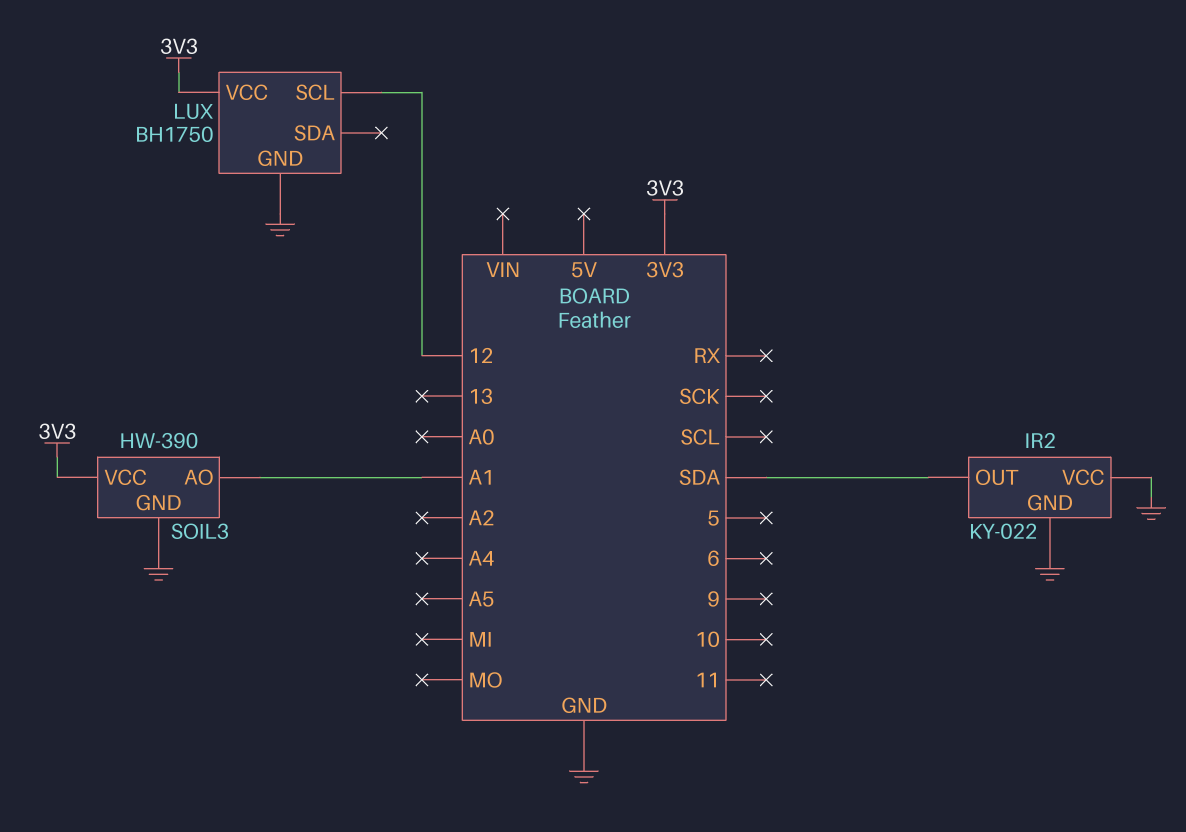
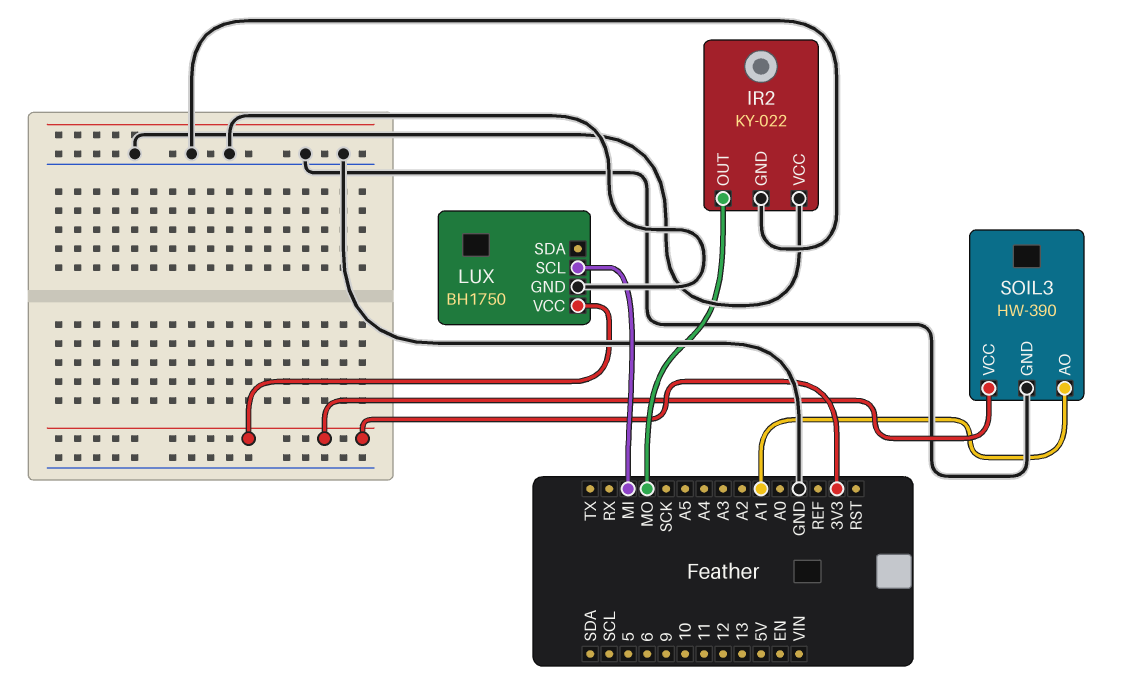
IR2 pin OUT: SDA -> MO
LUX pin SCL: 12 -> MI

